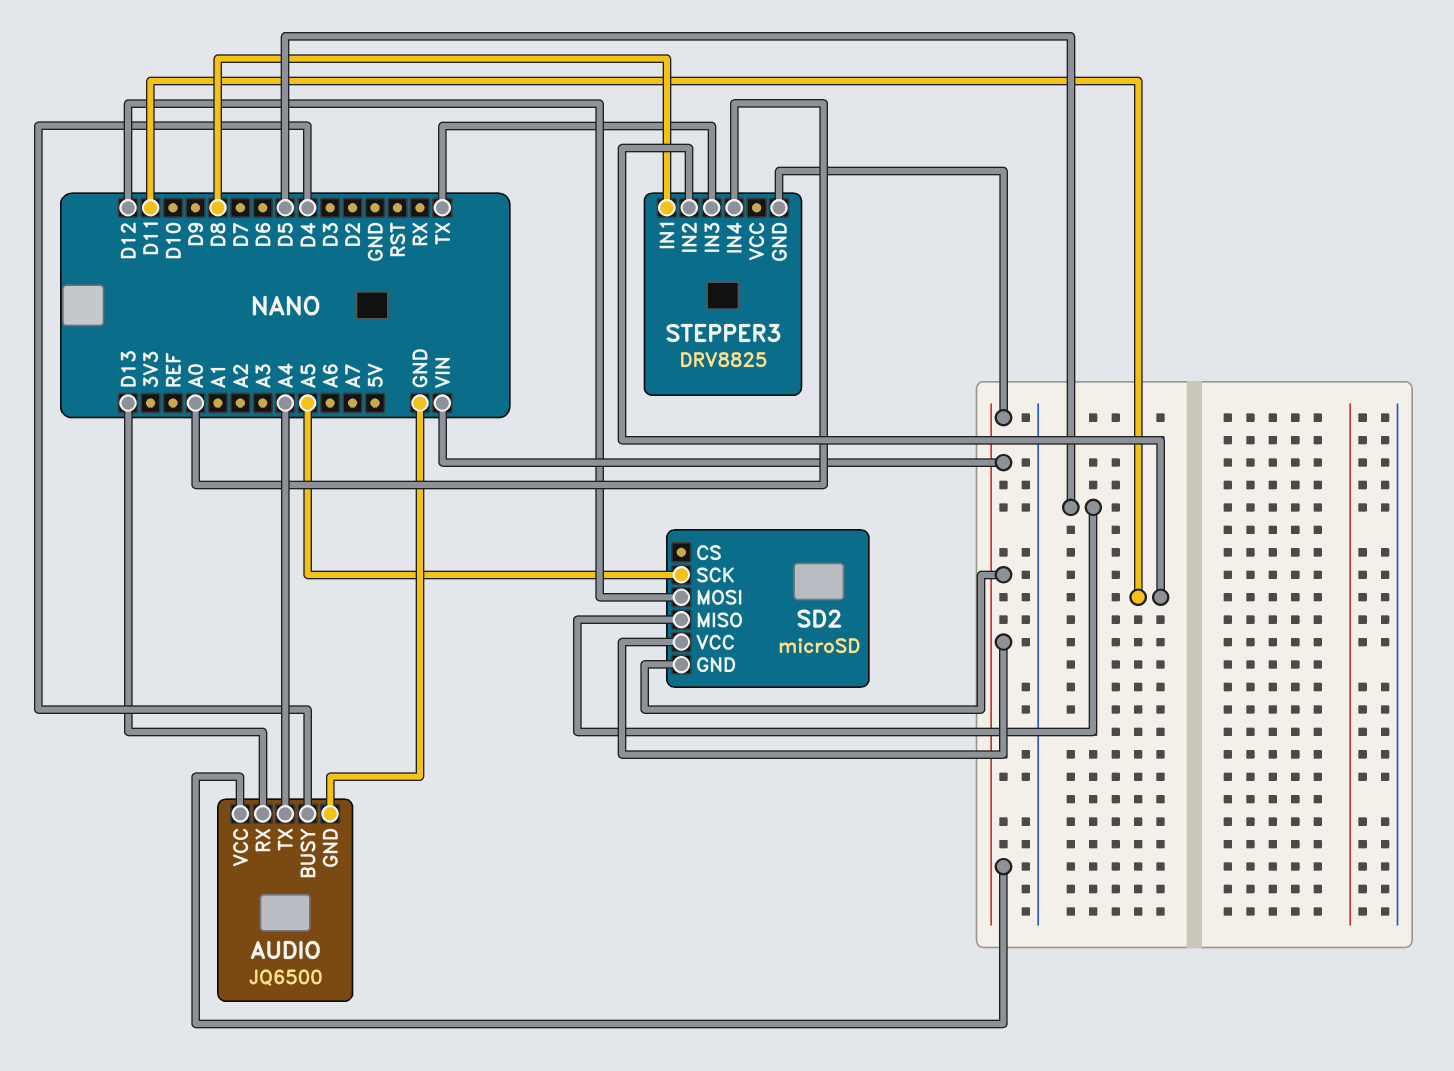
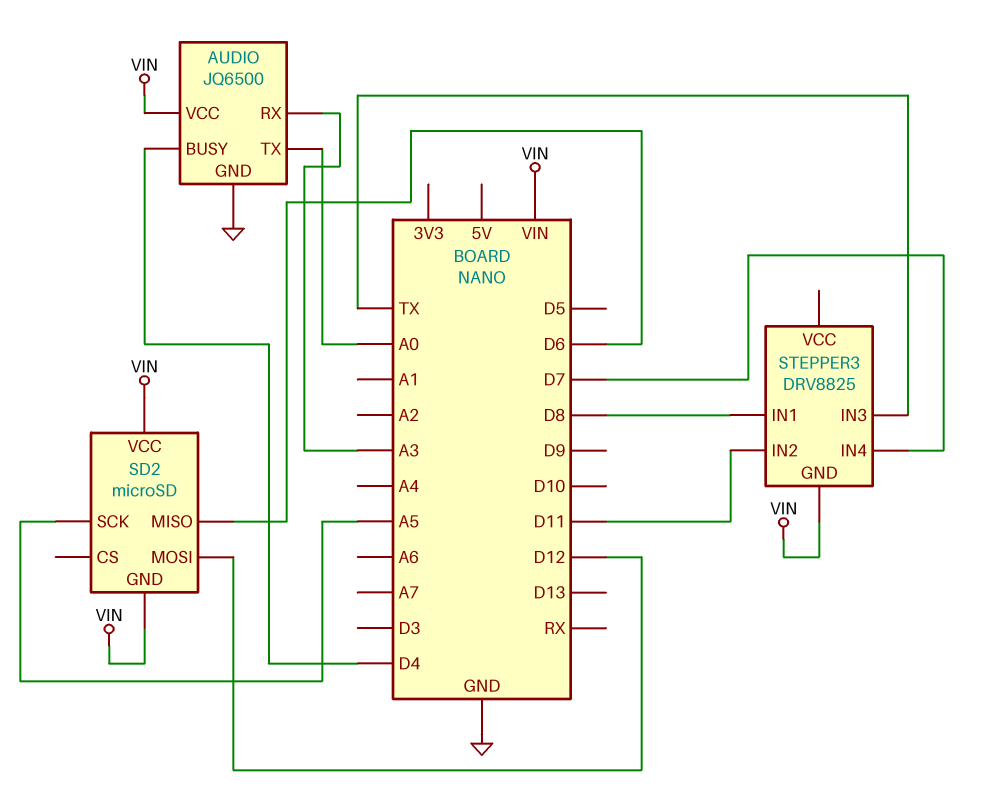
AUDIO pin RX: D13 -> A3
AUDIO pin TX: A4 -> A0
SD2 pin MISO: D5 -> D6
STEPPER3 pin IN4: A0 -> D7

